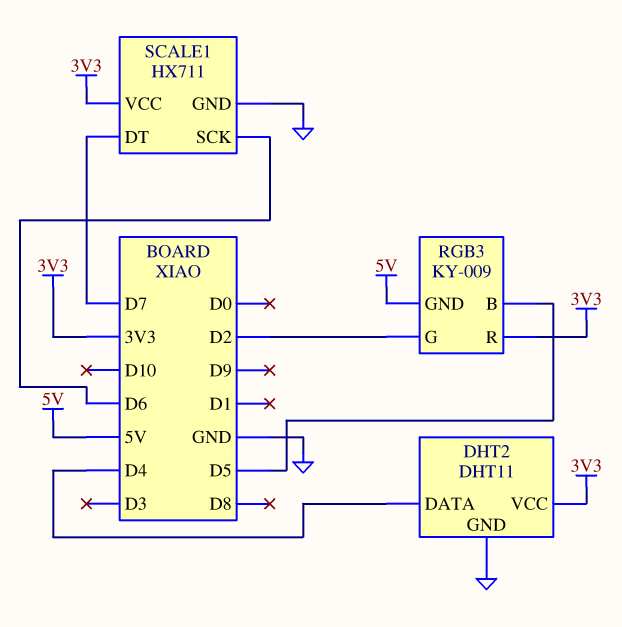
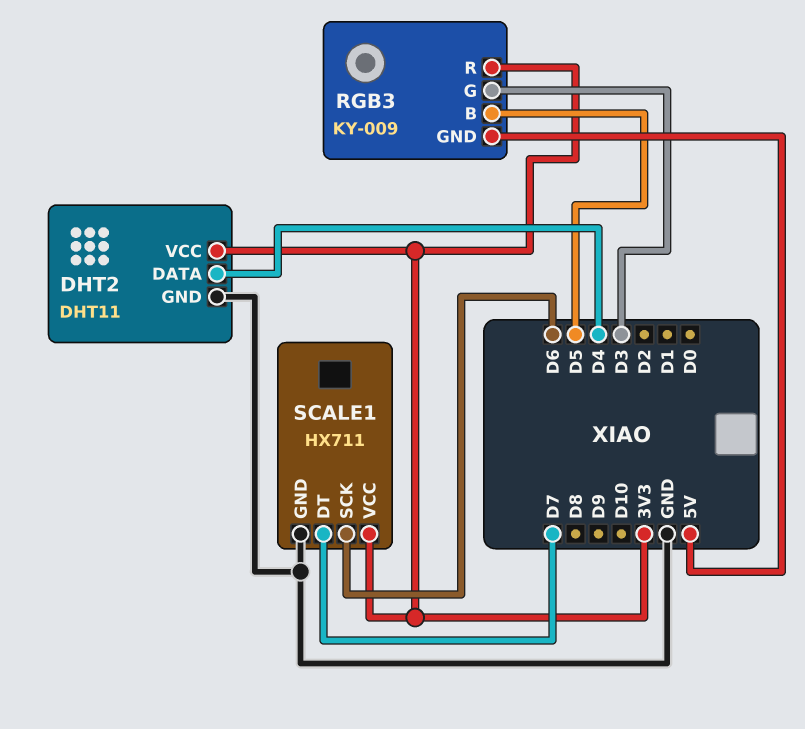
RGB3 pin G: D2 -> D3

